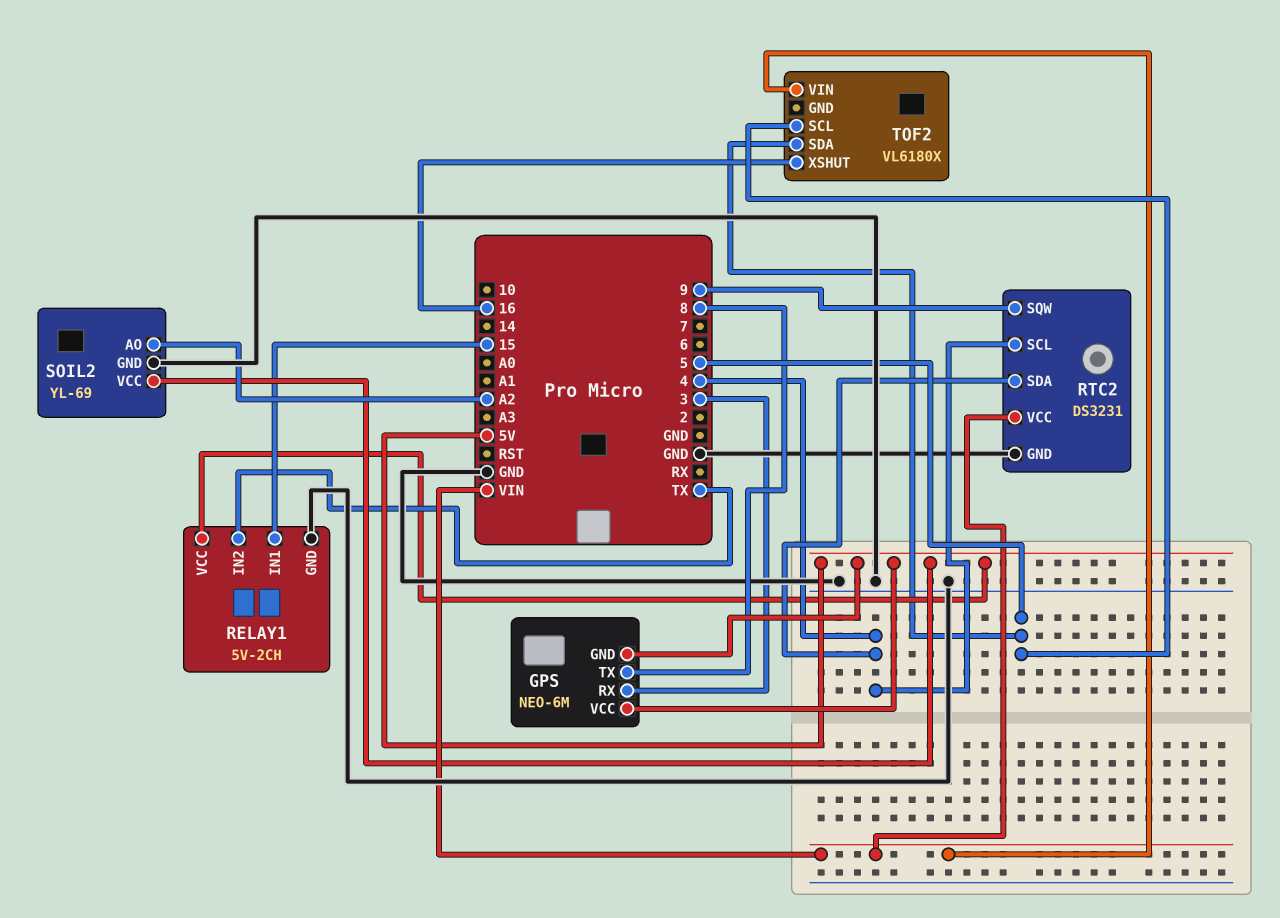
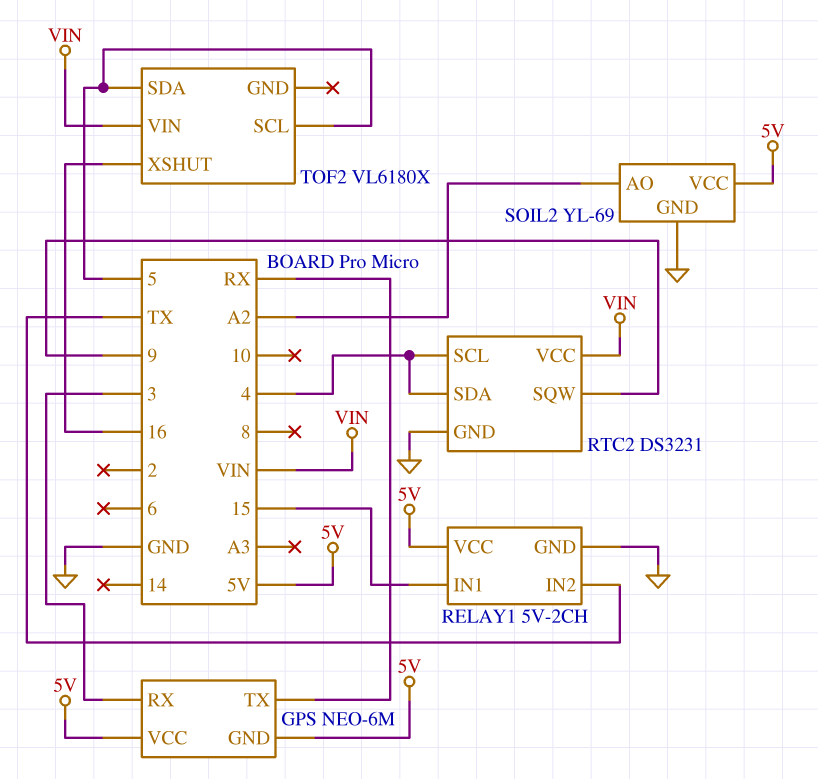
GPS pin TX: 8 -> RX

